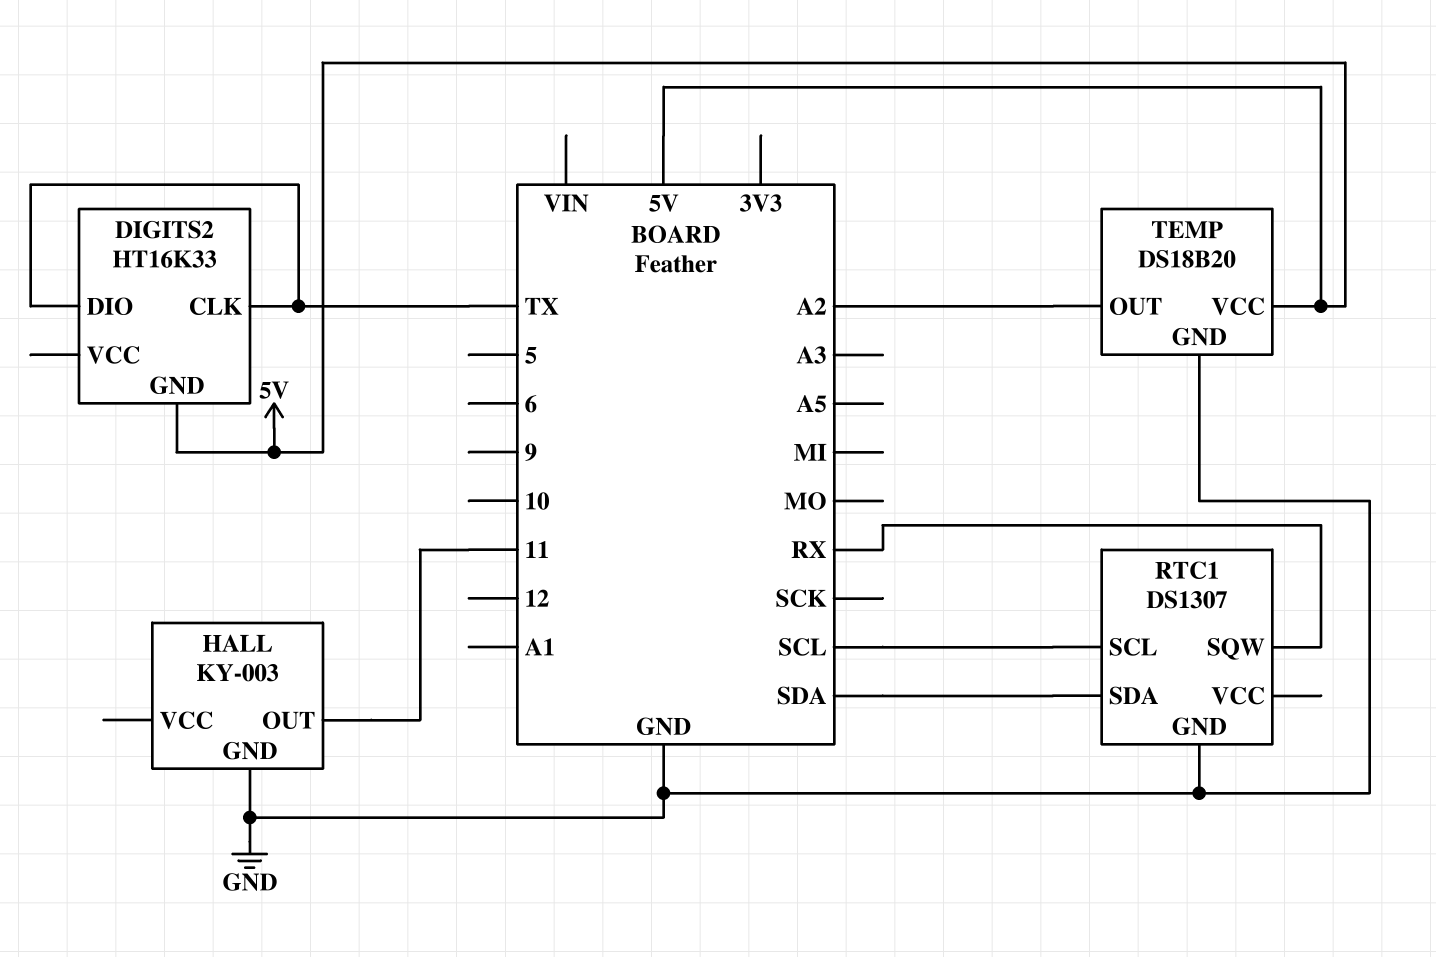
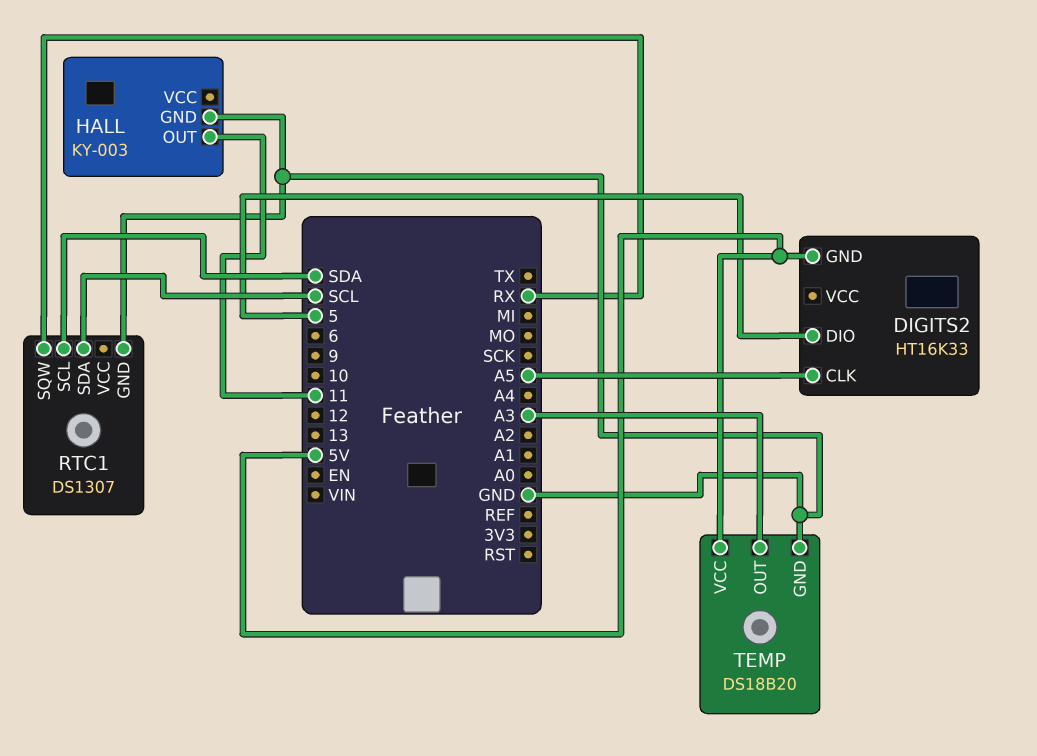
DIGITS2 pin CLK: TX -> A5
DIGITS2 pin DIO: TX -> 5
RTC1 pin SCL: SCL -> SDA
RTC1 pin SDA: SDA -> SCL
TEMP pin OUT: A2 -> A3

